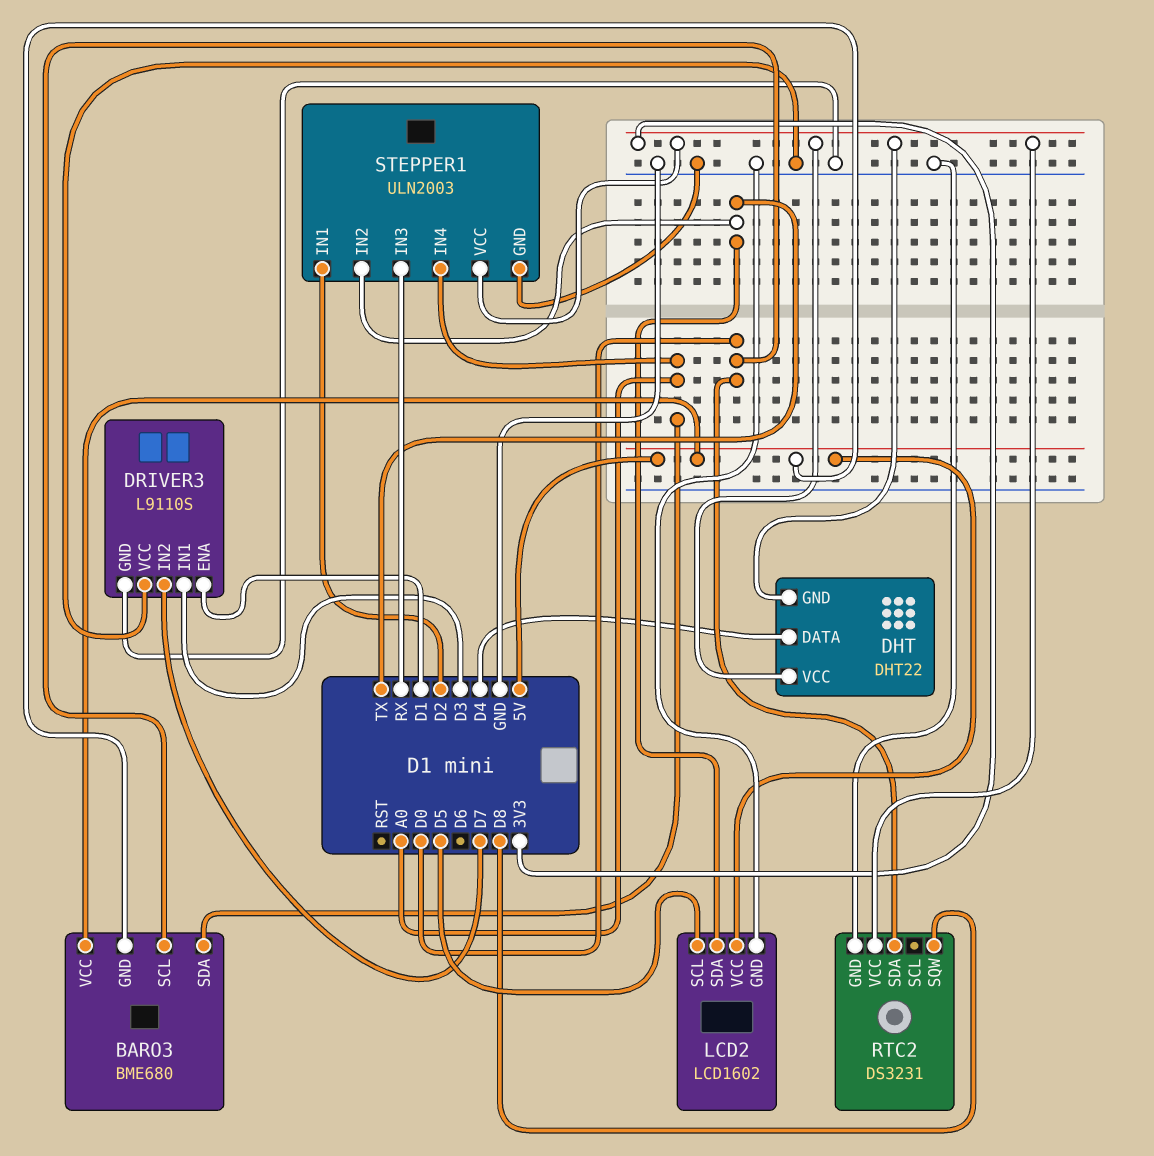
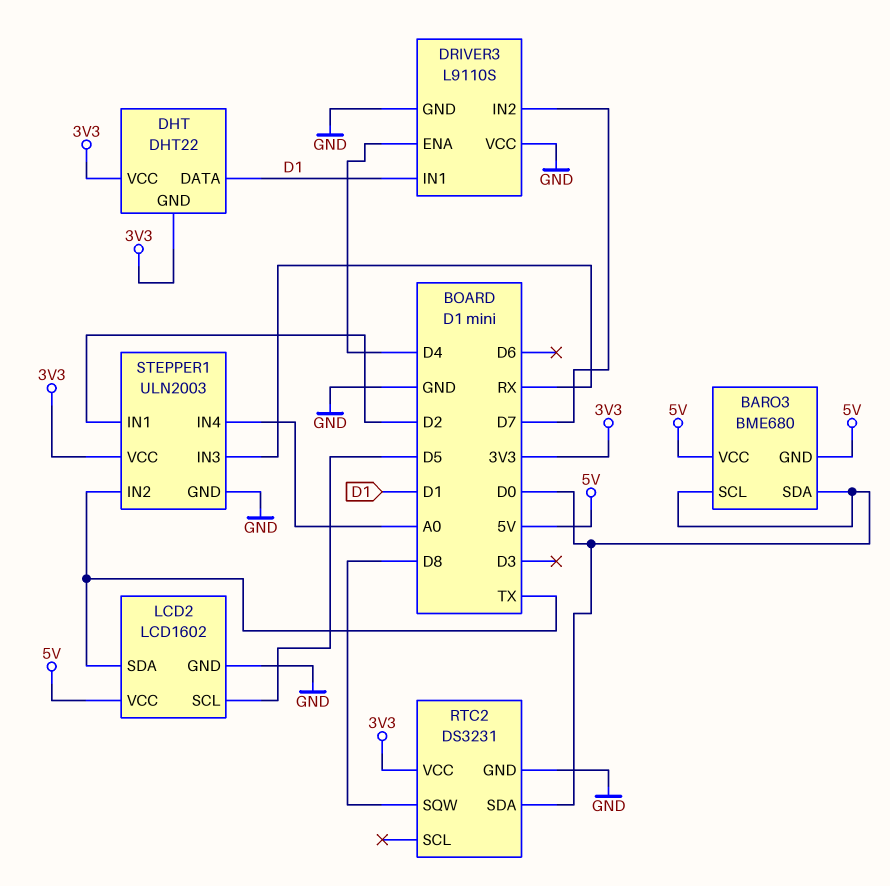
BARO3 pin SDA: A0 -> D0
DHT pin DATA: D4 -> D1
DRIVER3 pin ENA: D1 -> D4
DRIVER3 pin IN1: D3 -> D1

